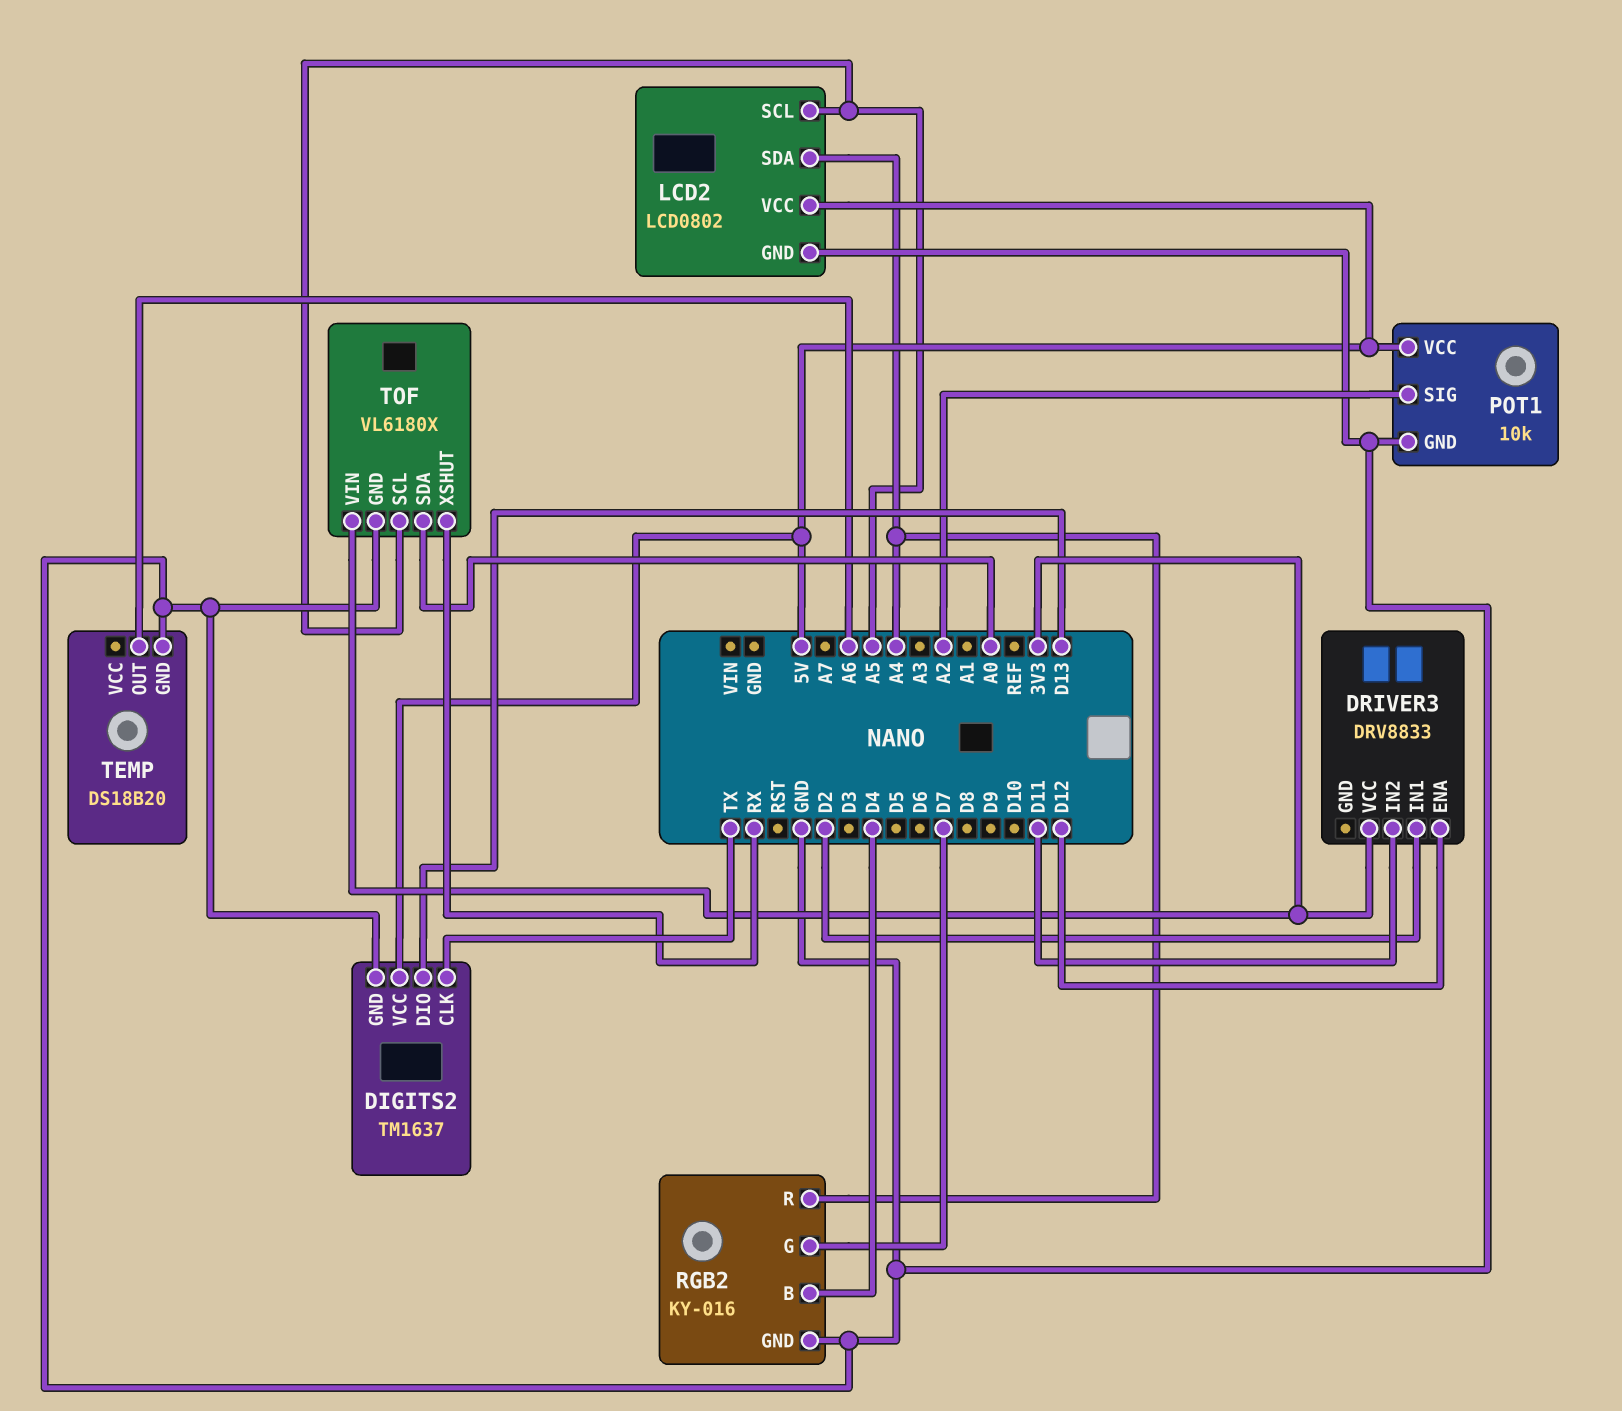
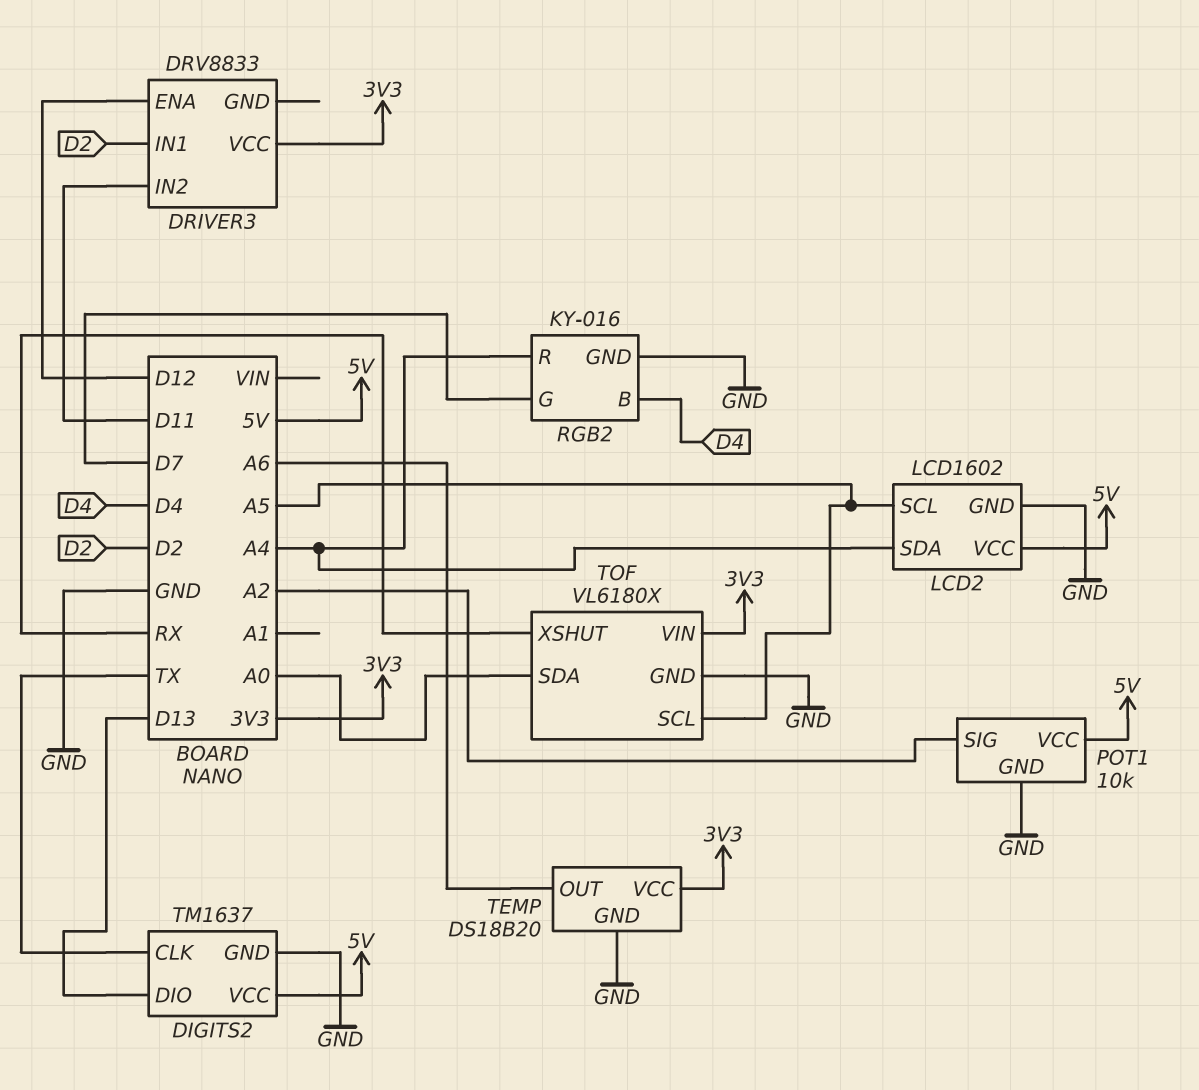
LCD2: LCD0802 -> LCD1602
TEMP pin VCC: none -> 3V3

